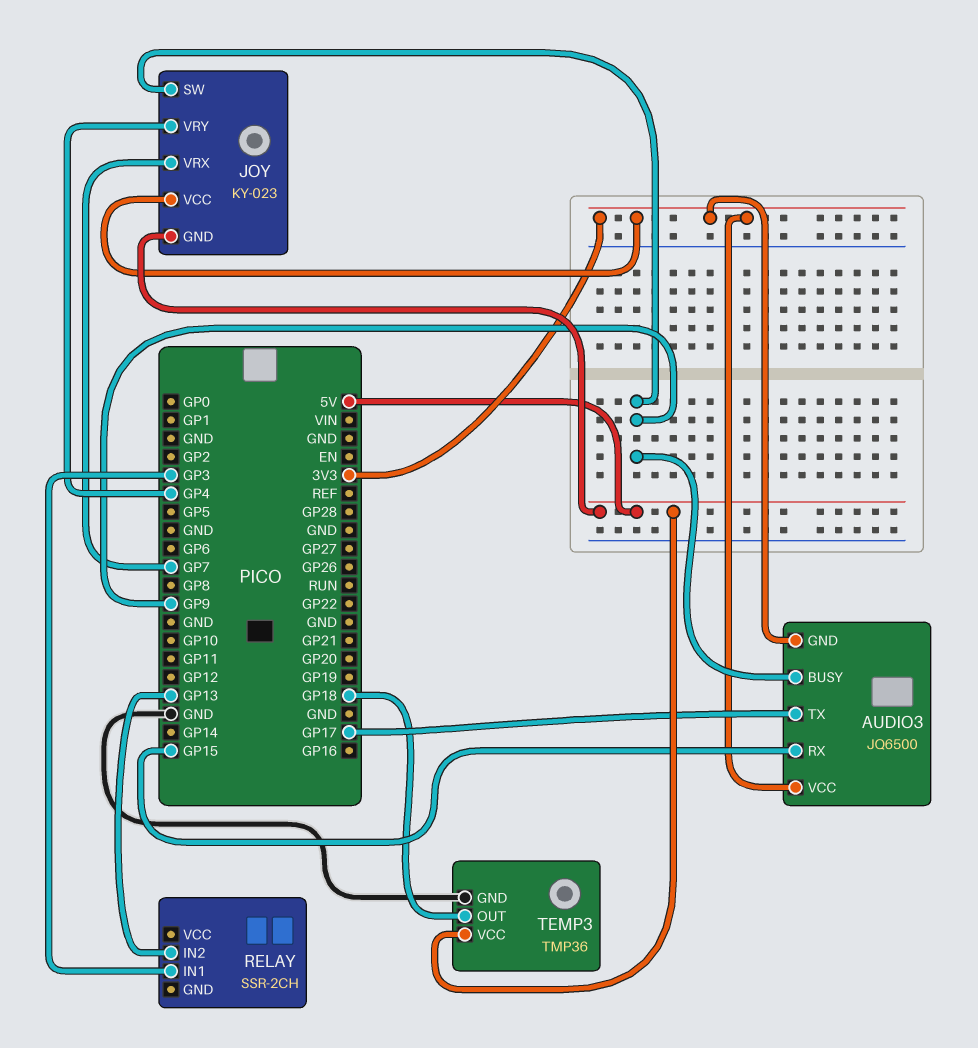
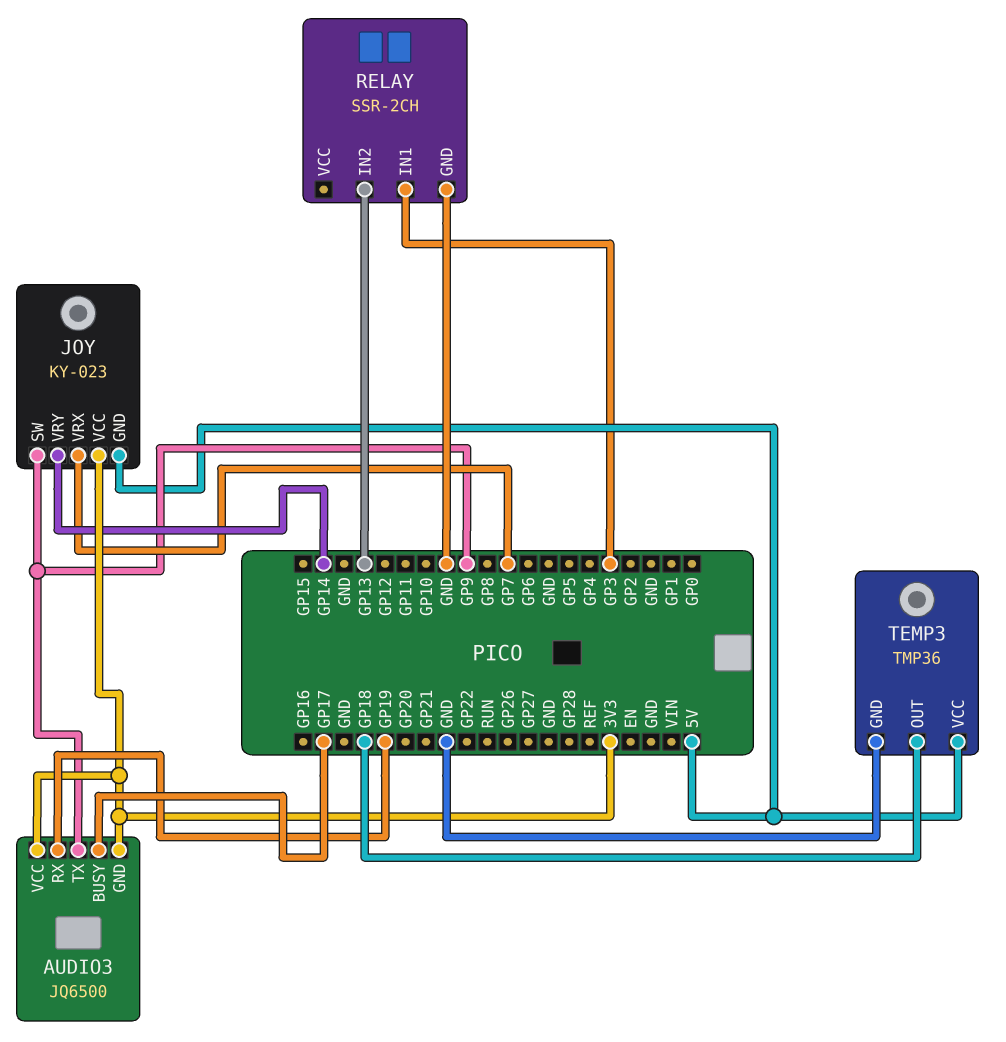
AUDIO3 pin BUSY: GP9 -> GP17
AUDIO3 pin RX: GP15 -> GP19
AUDIO3 pin TX: GP17 -> GP9
JOY pin VRY: GP4 -> GP14
RELAY pin GND: none -> GND

